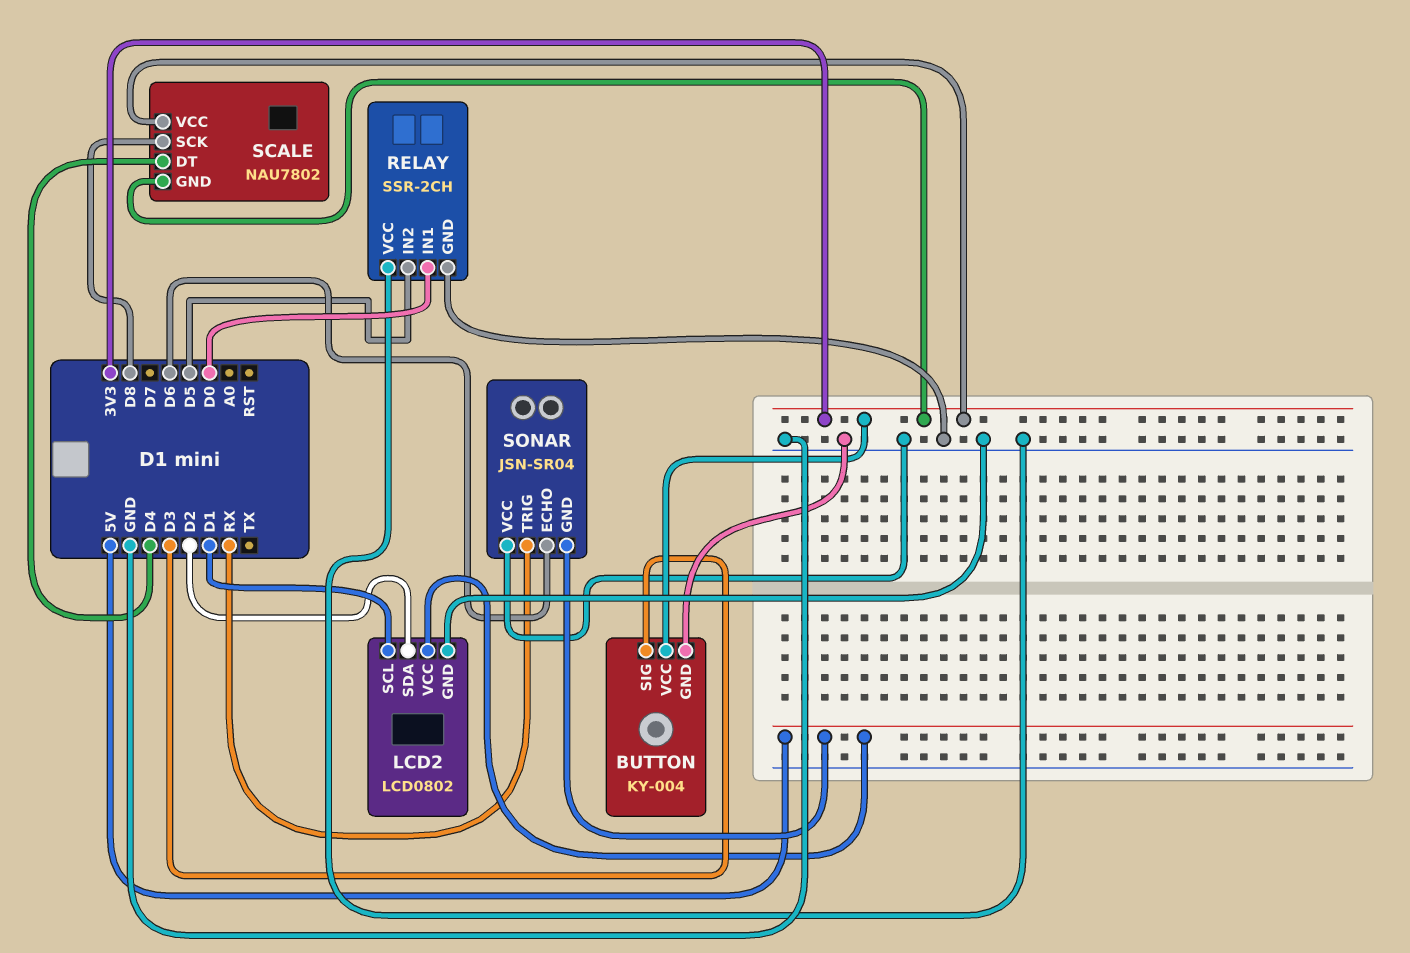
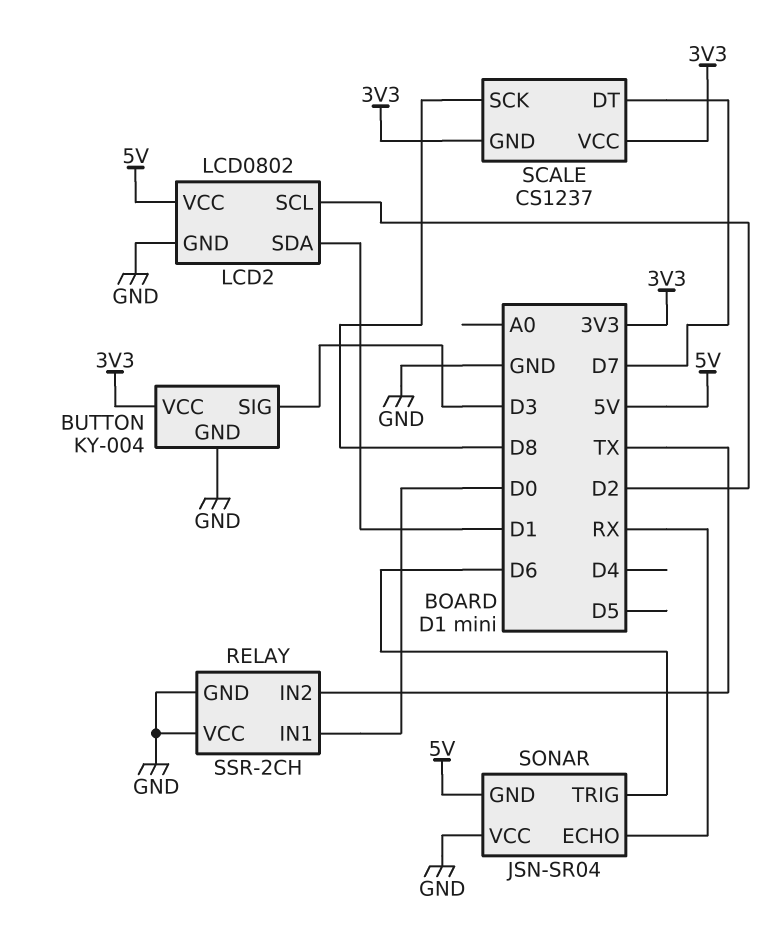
LCD2 pin SCL: D1 -> D2
LCD2 pin SDA: D2 -> D1
RELAY pin IN2: D5 -> TX
SCALE: NAU7802 -> CS1237
SCALE pin DT: D4 -> D7
SONAR pin ECHO: D6 -> RX
SONAR pin TRIG: RX -> D6

